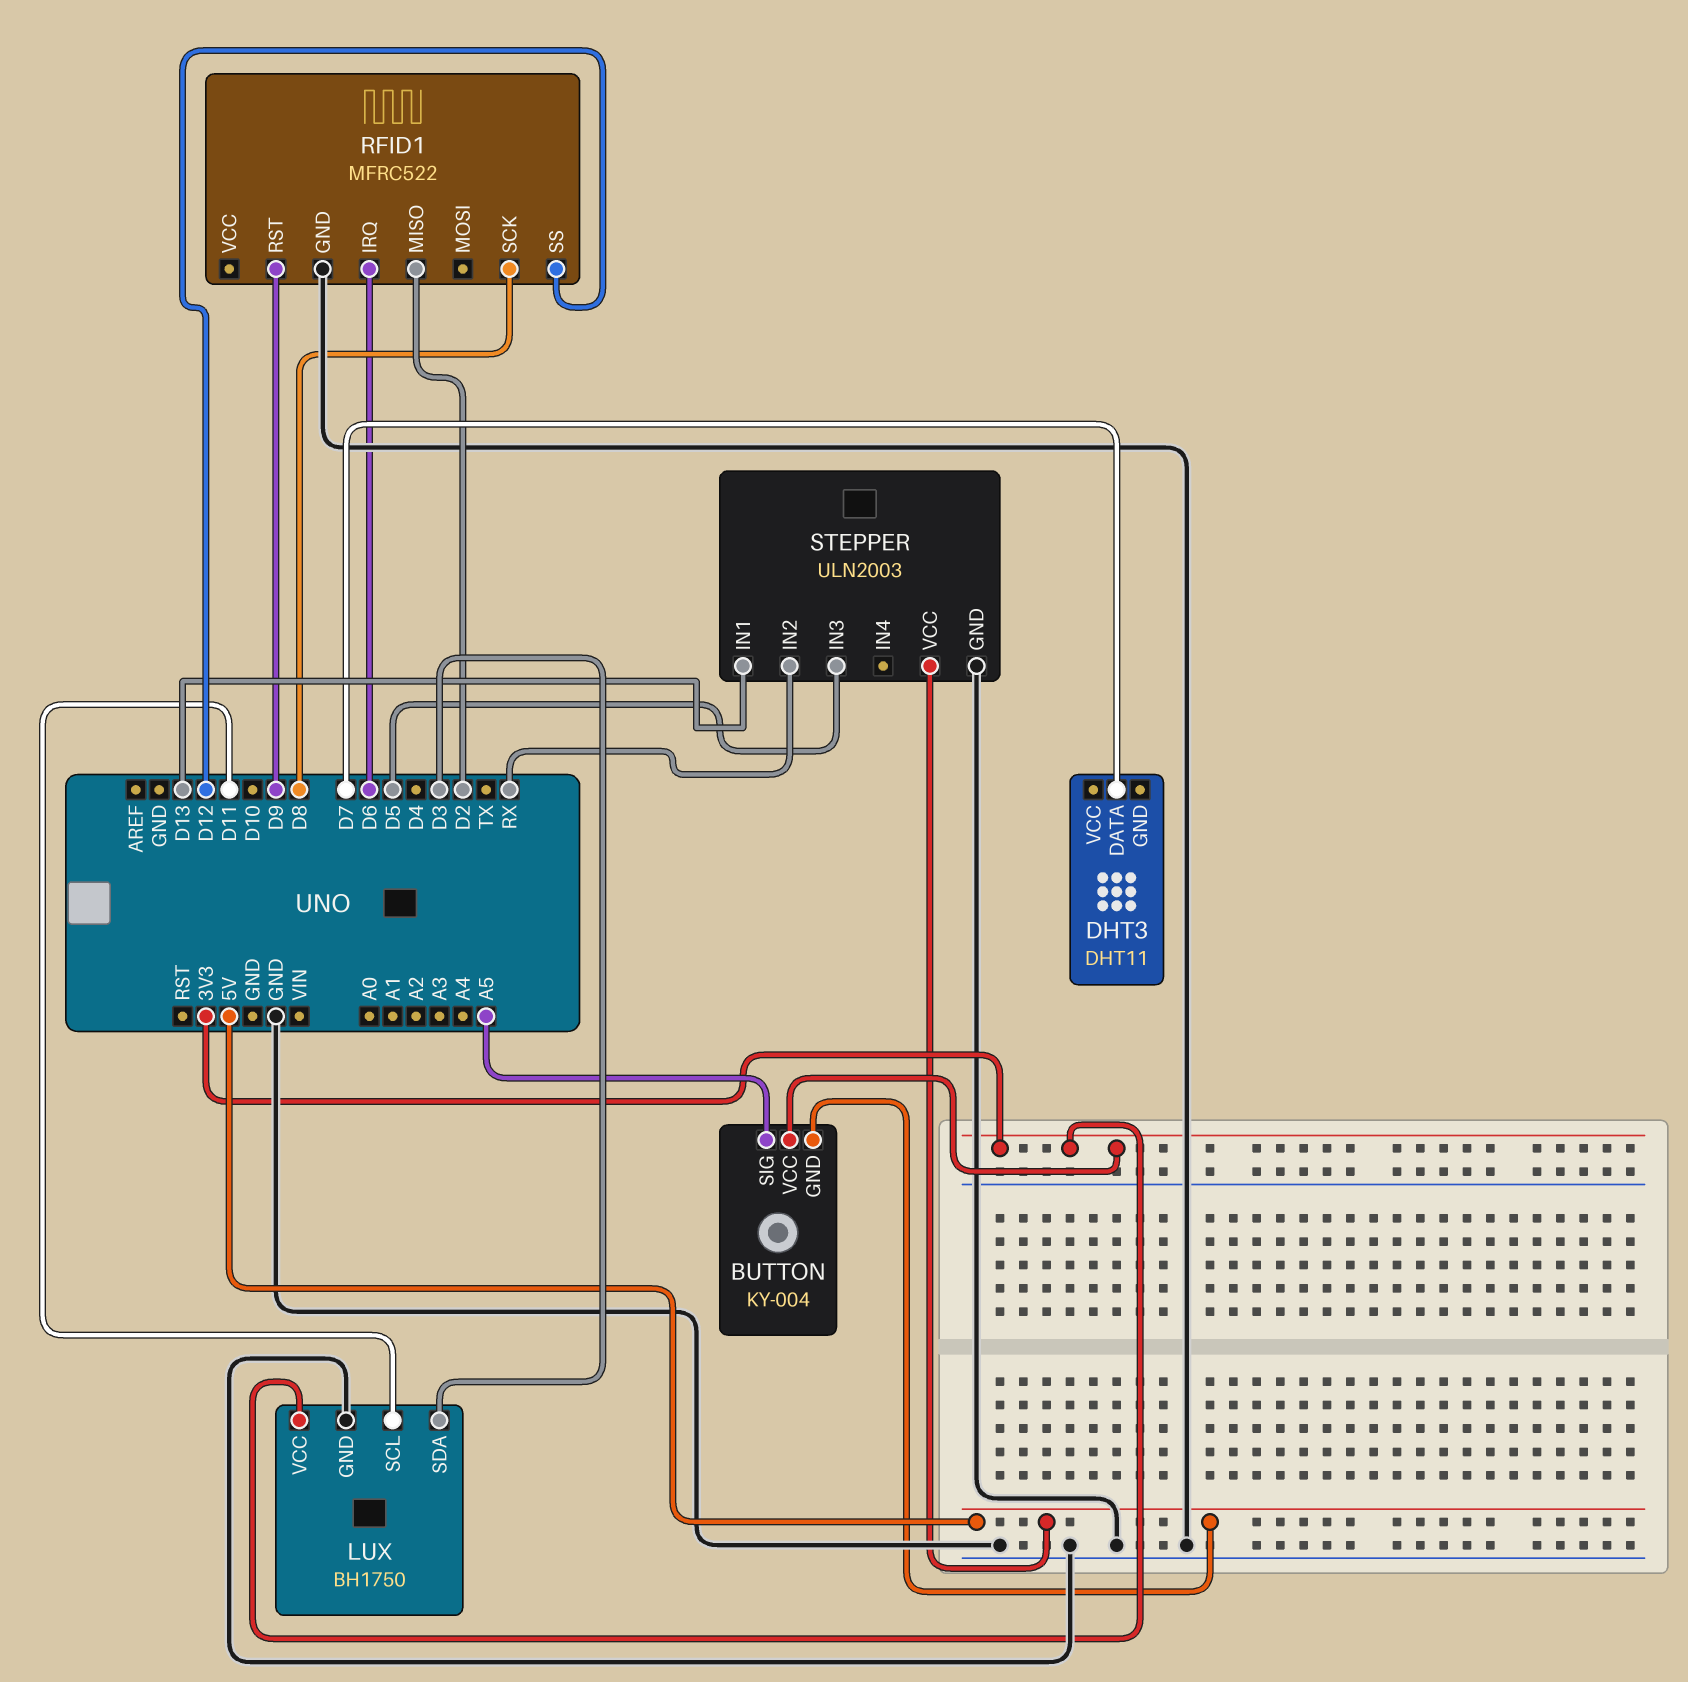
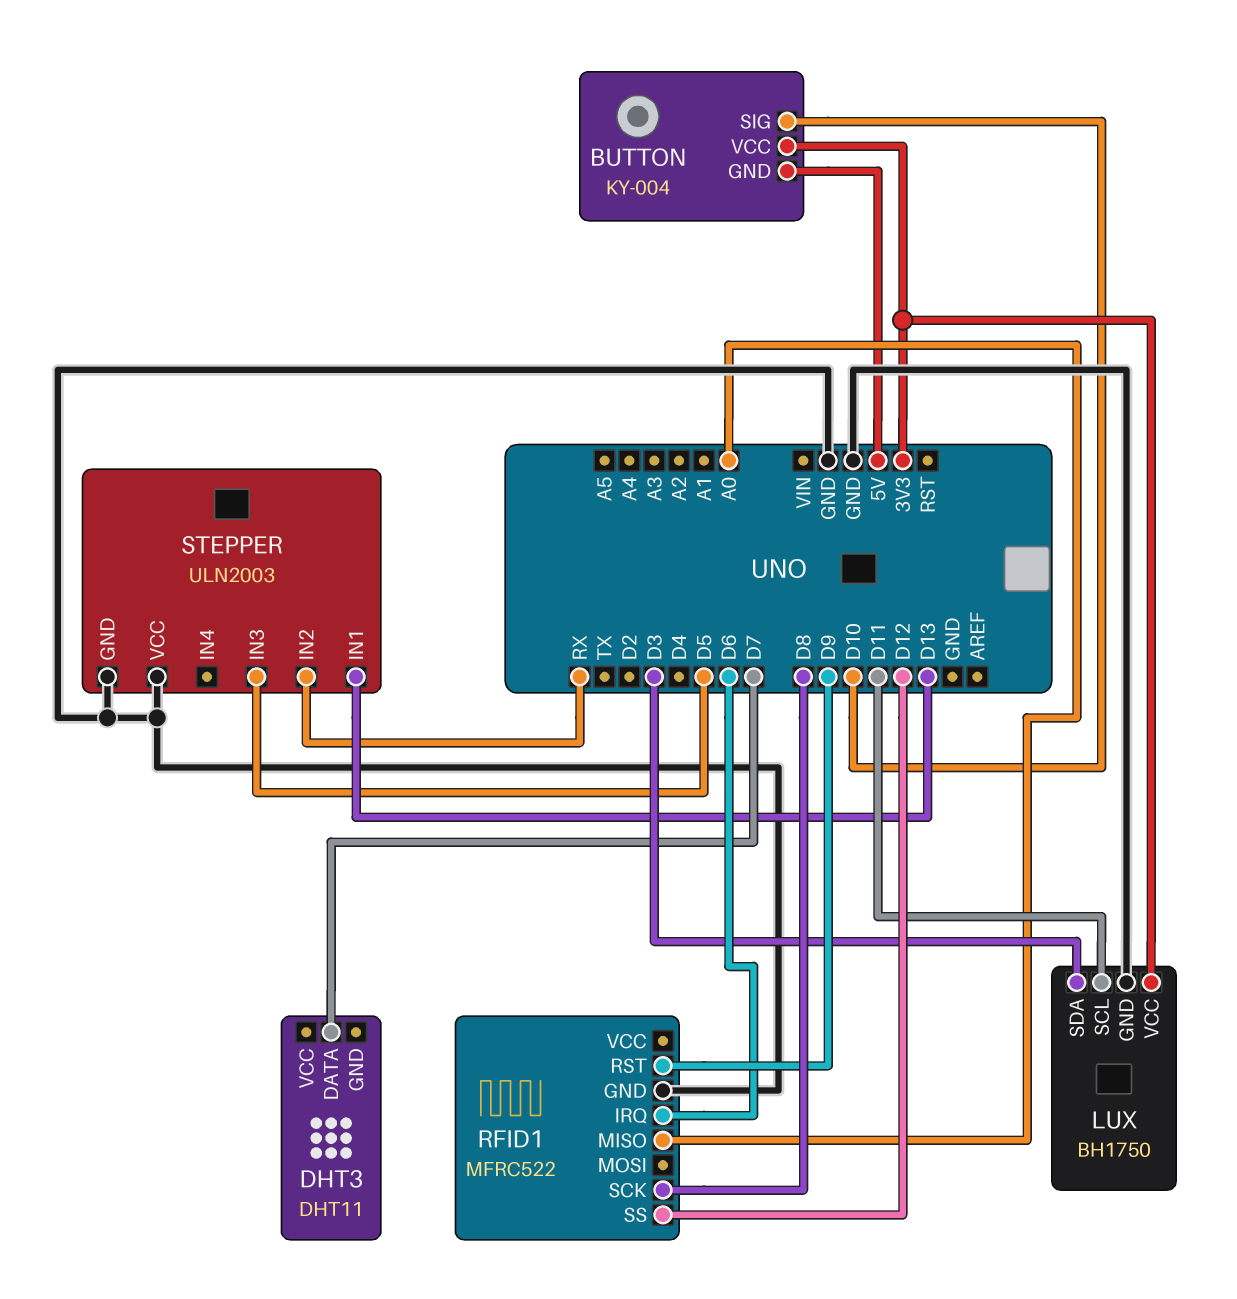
BUTTON pin SIG: A5 -> D10
RFID1 pin MISO: D2 -> A0
STEPPER pin VCC: 5V -> GND

